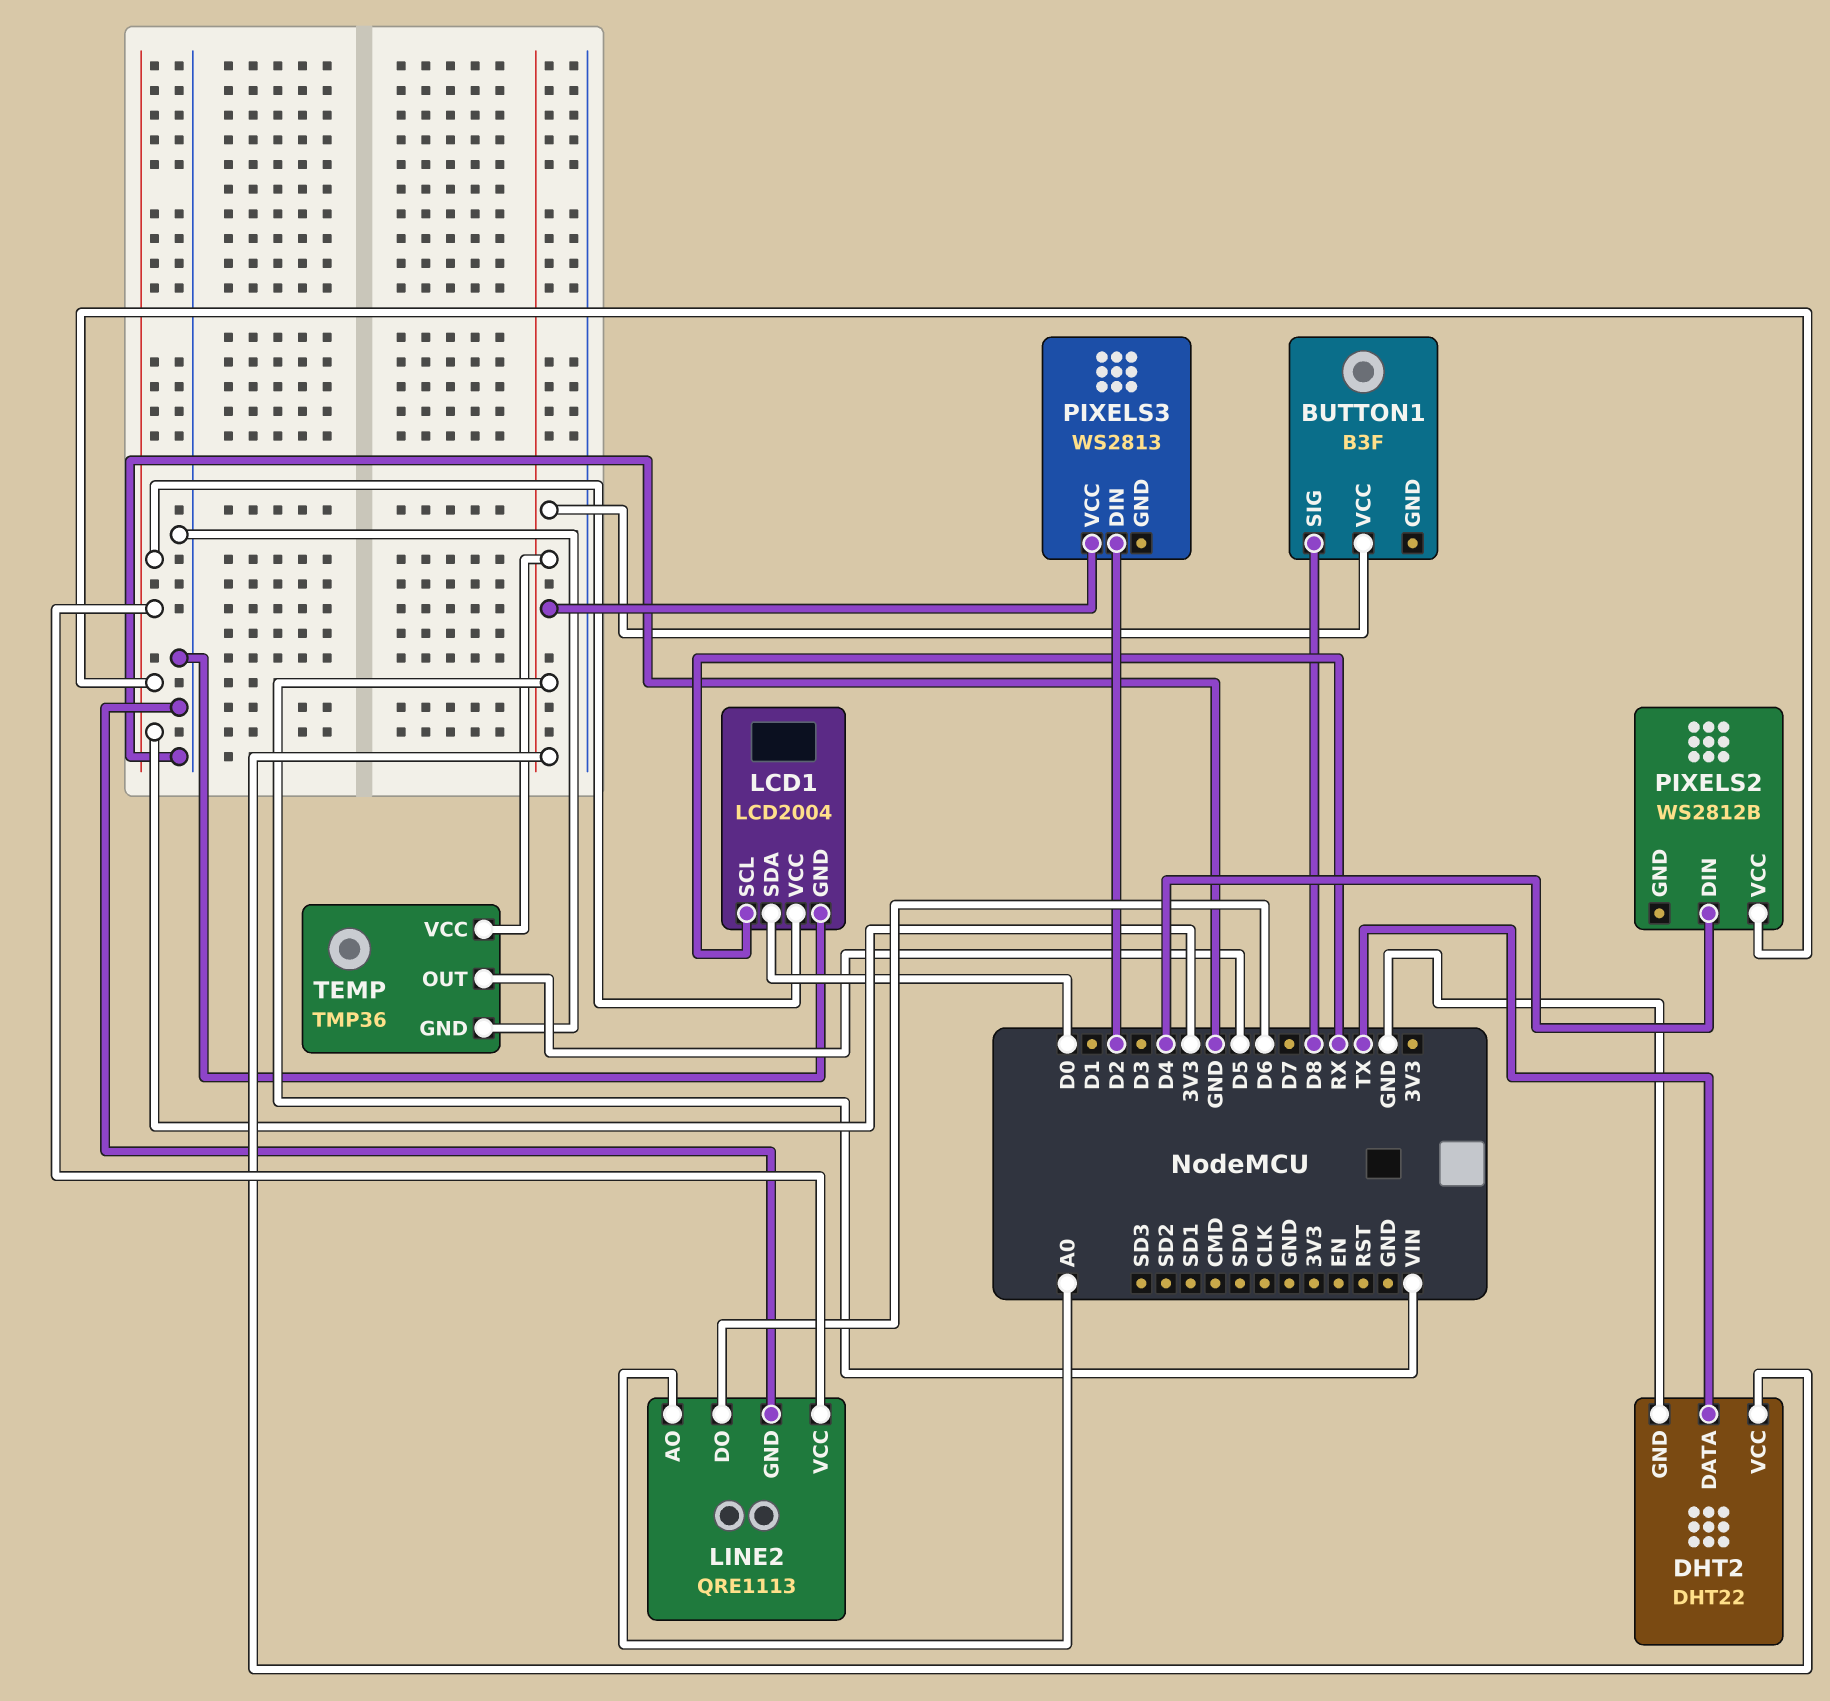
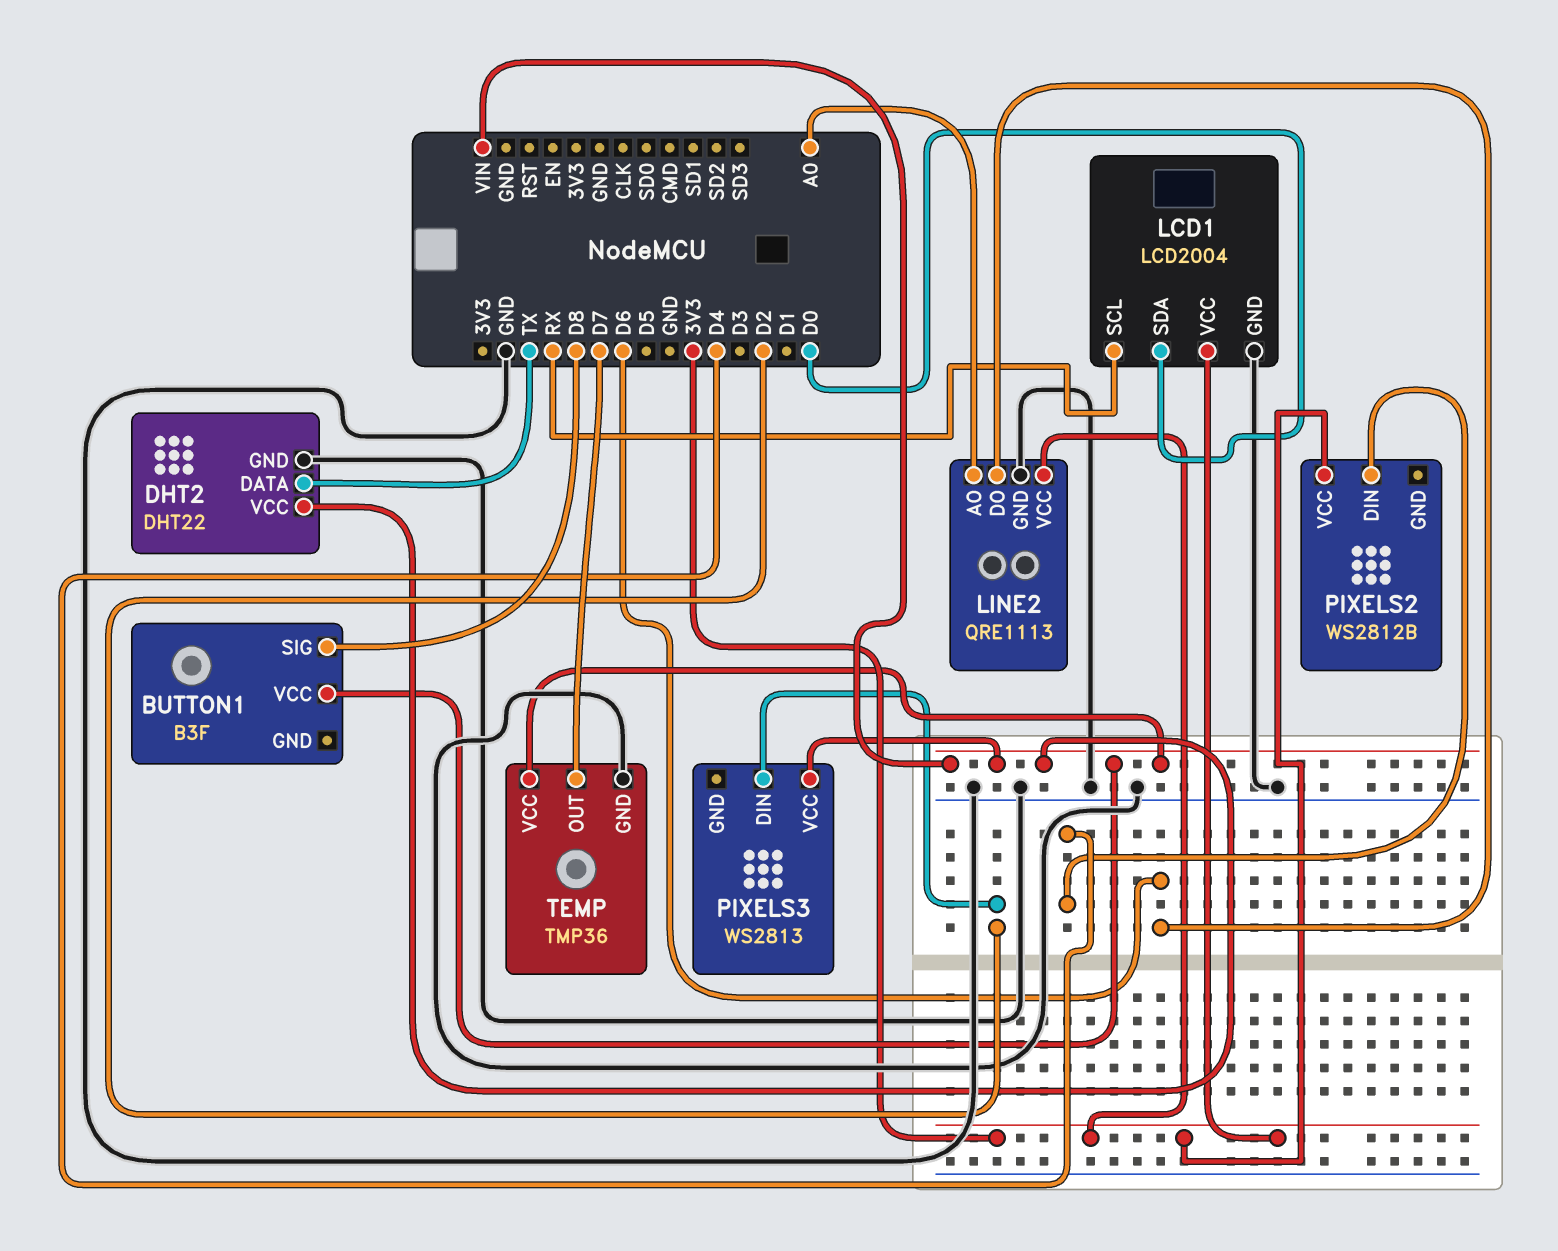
TEMP pin OUT: D5 -> D7

